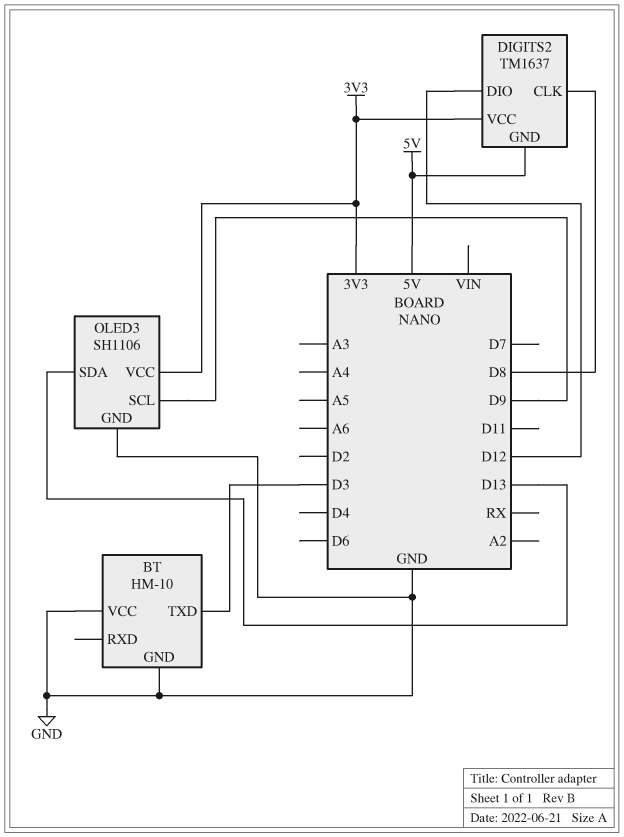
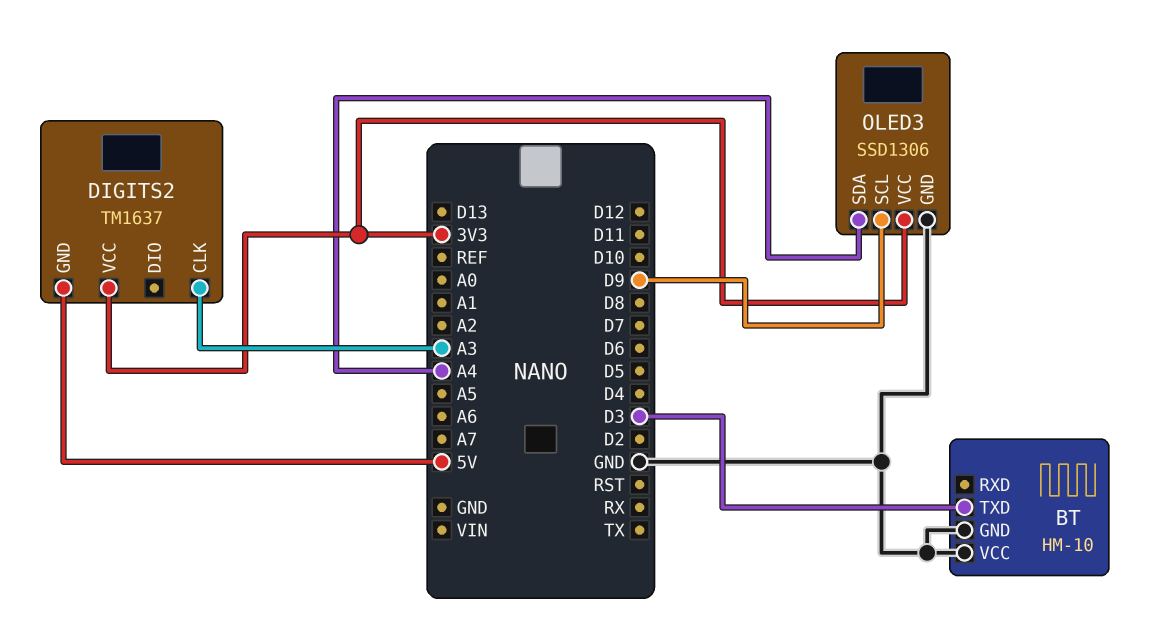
DIGITS2 pin CLK: D8 -> A3
DIGITS2 pin DIO: D12 -> none
OLED3: SH1106 -> SSD1306
OLED3 pin SDA: D13 -> A4

